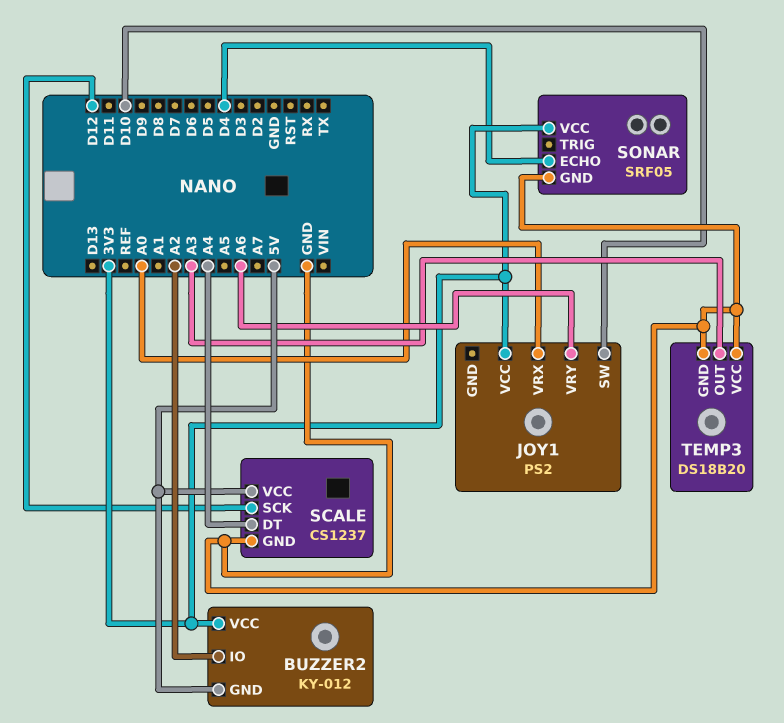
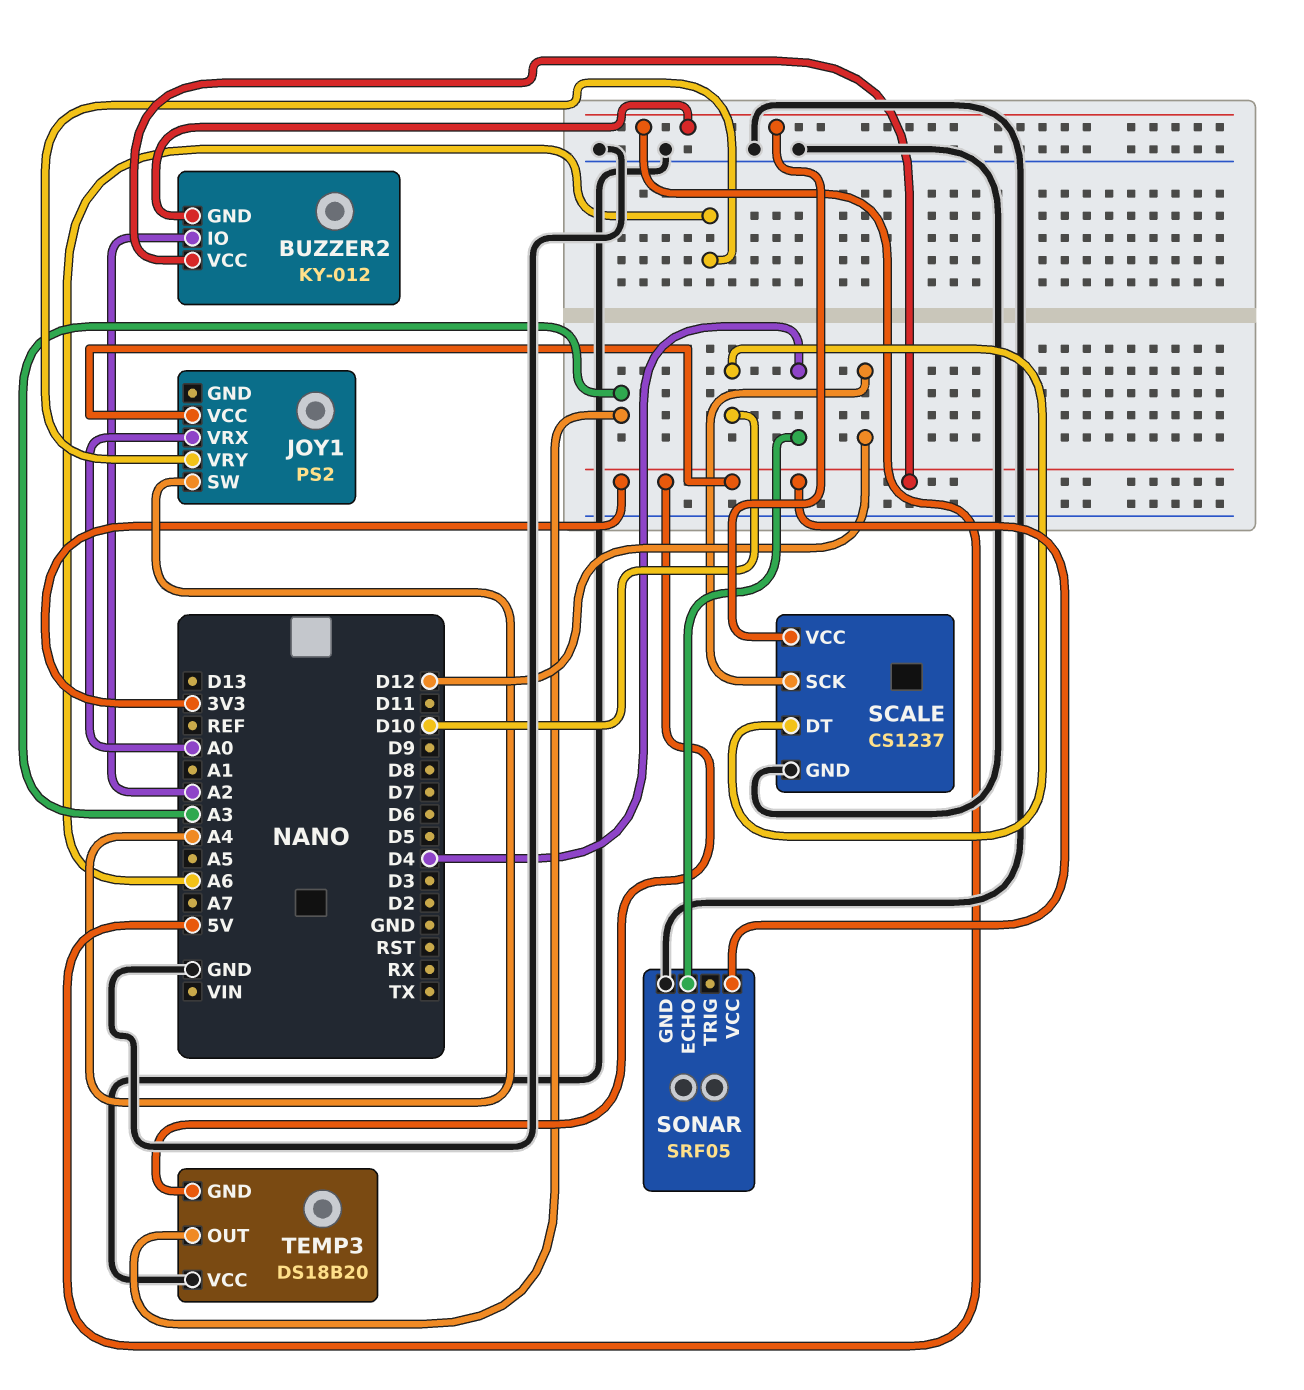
JOY1 pin SW: D10 -> A4
SCALE pin DT: A4 -> D10
TEMP3 pin GND: GND -> 3V3

